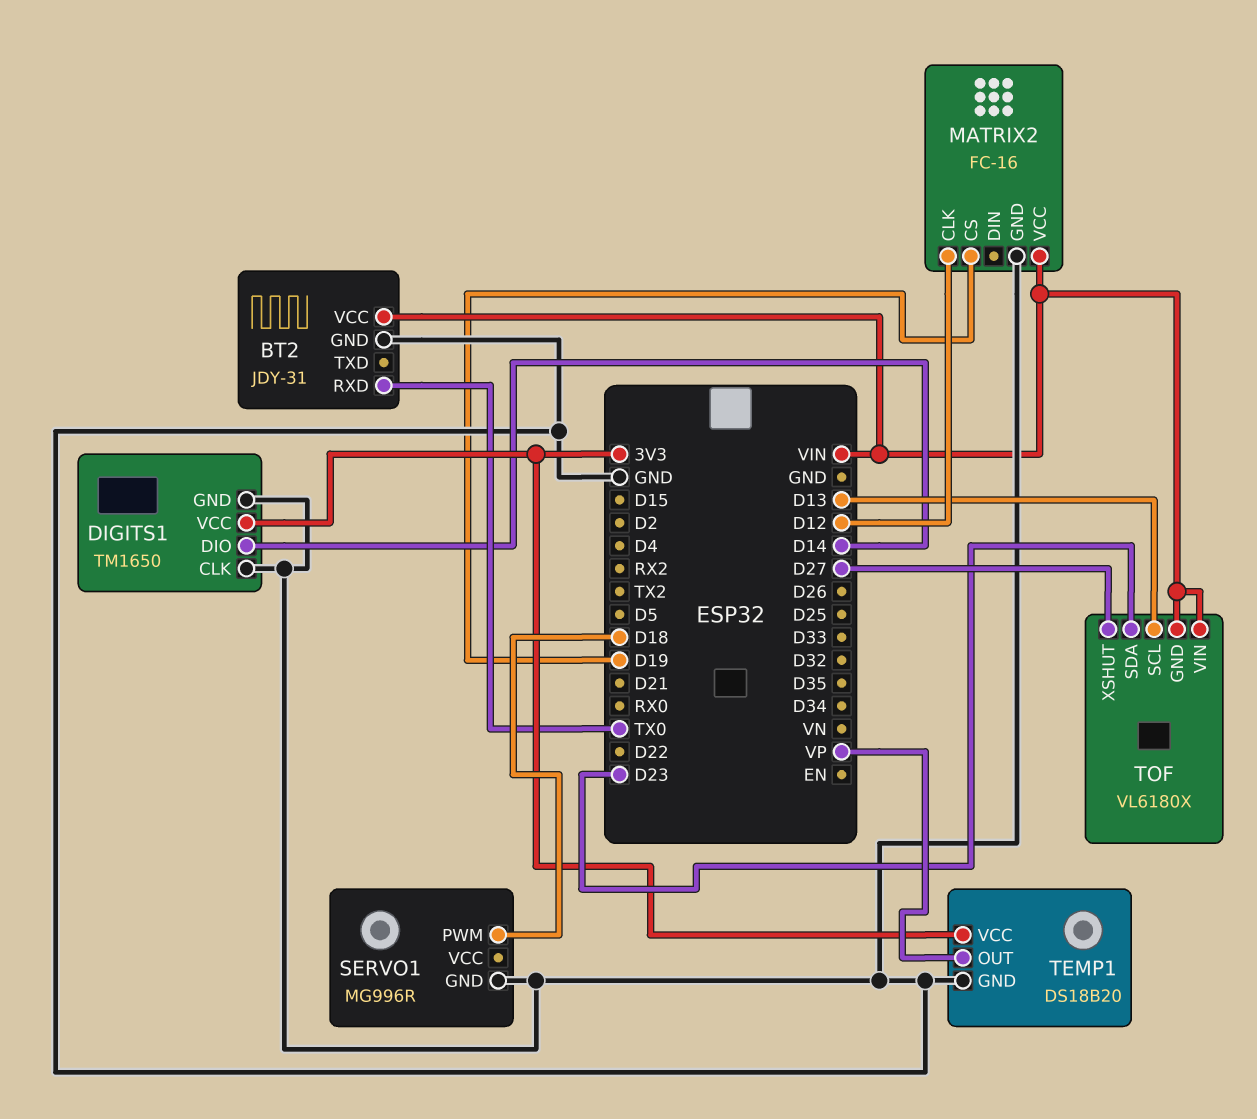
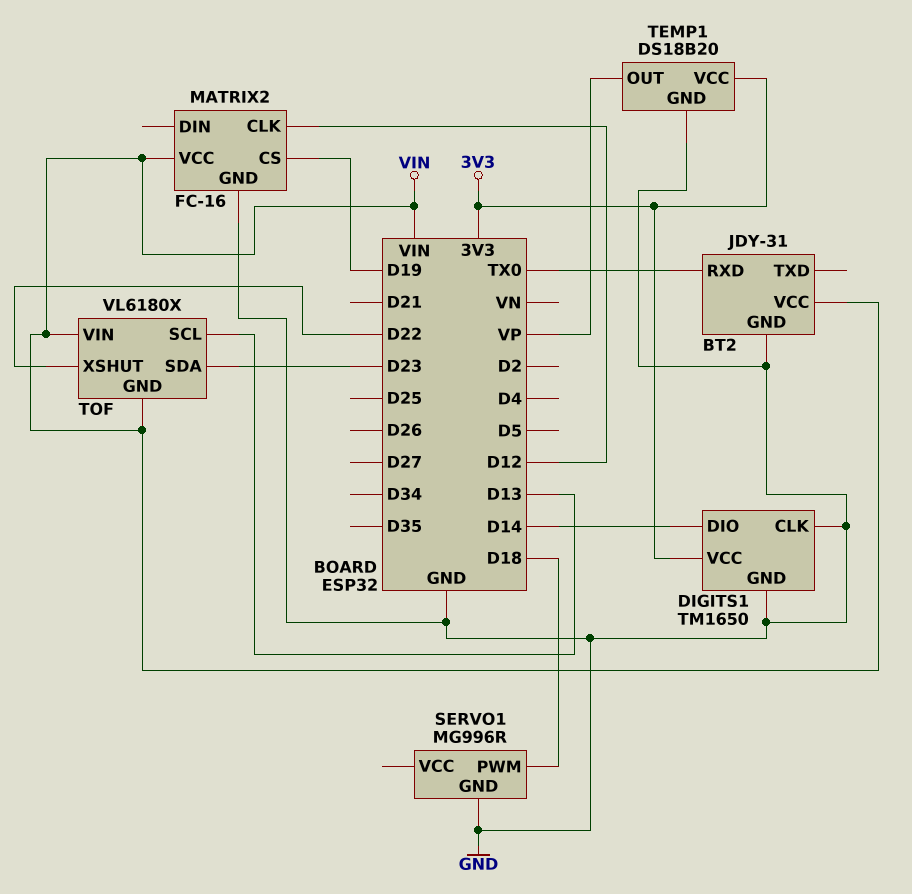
TOF pin XSHUT: D27 -> D22

